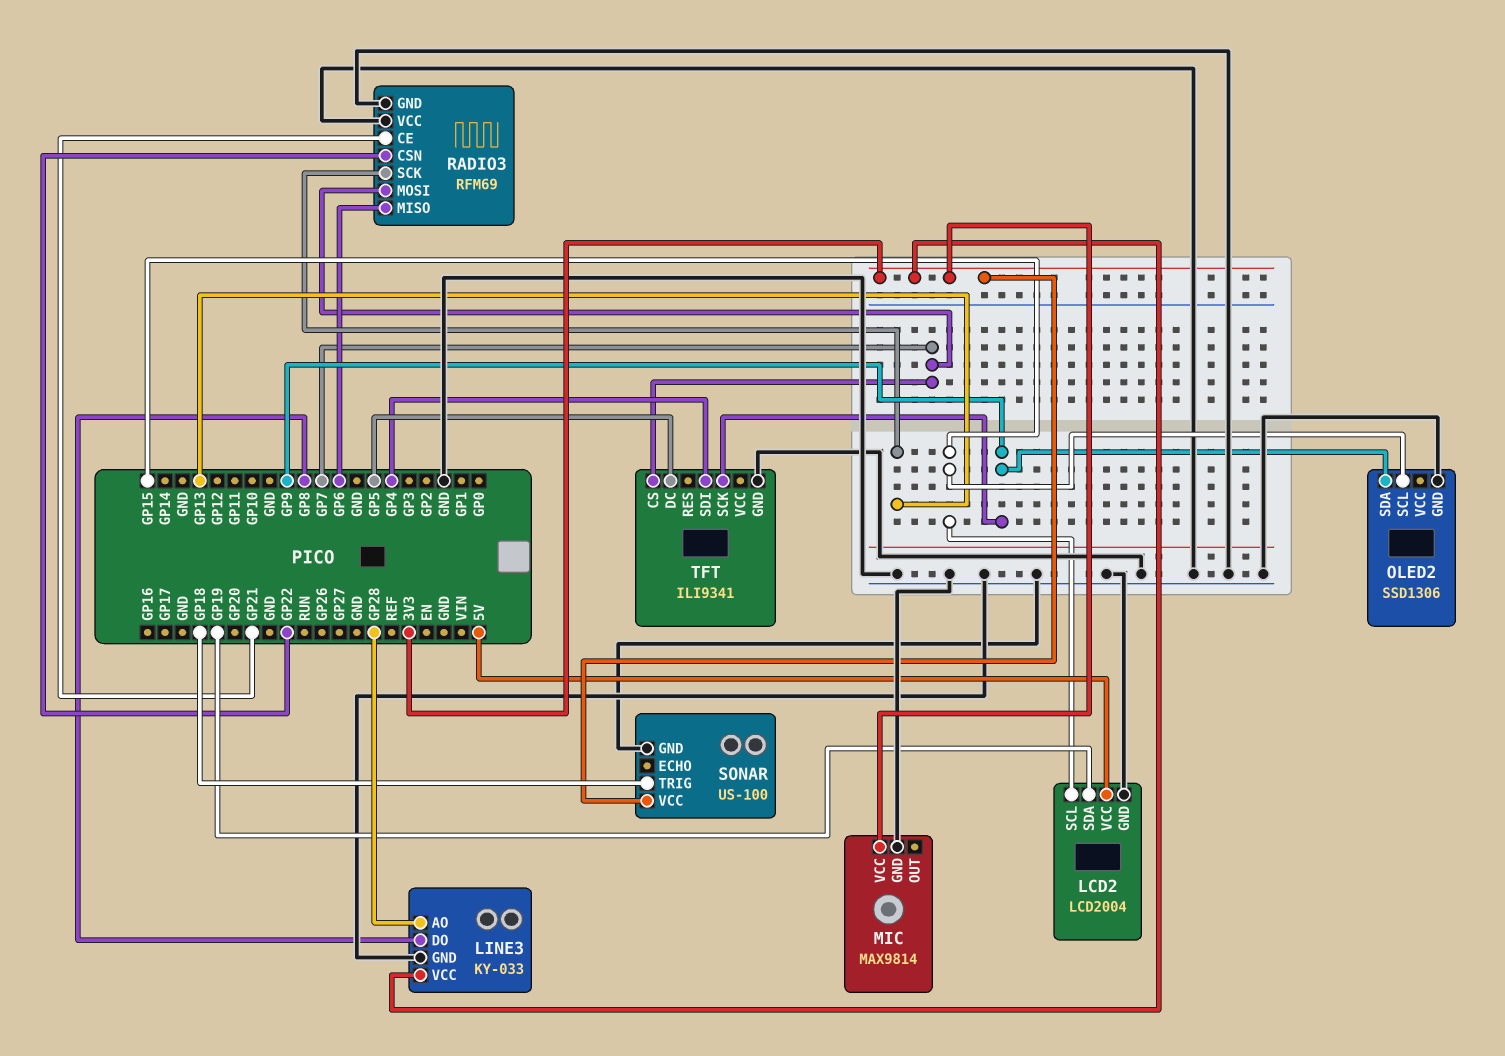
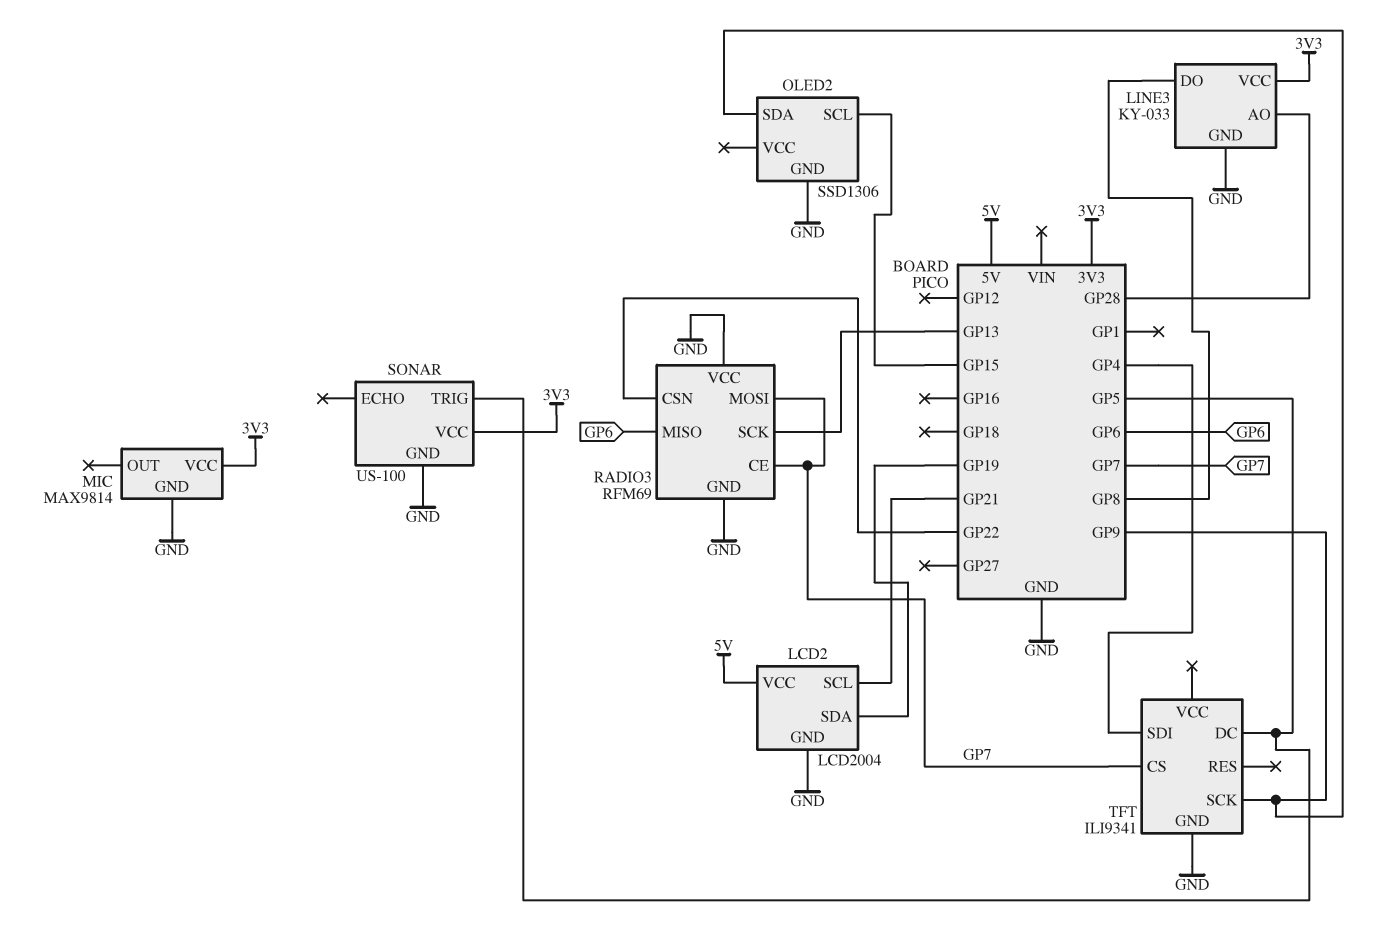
LCD2 pin SCL: GP15 -> GP21
RADIO3 pin CE: GP21 -> GP7
SONAR pin TRIG: GP18 -> GP5

